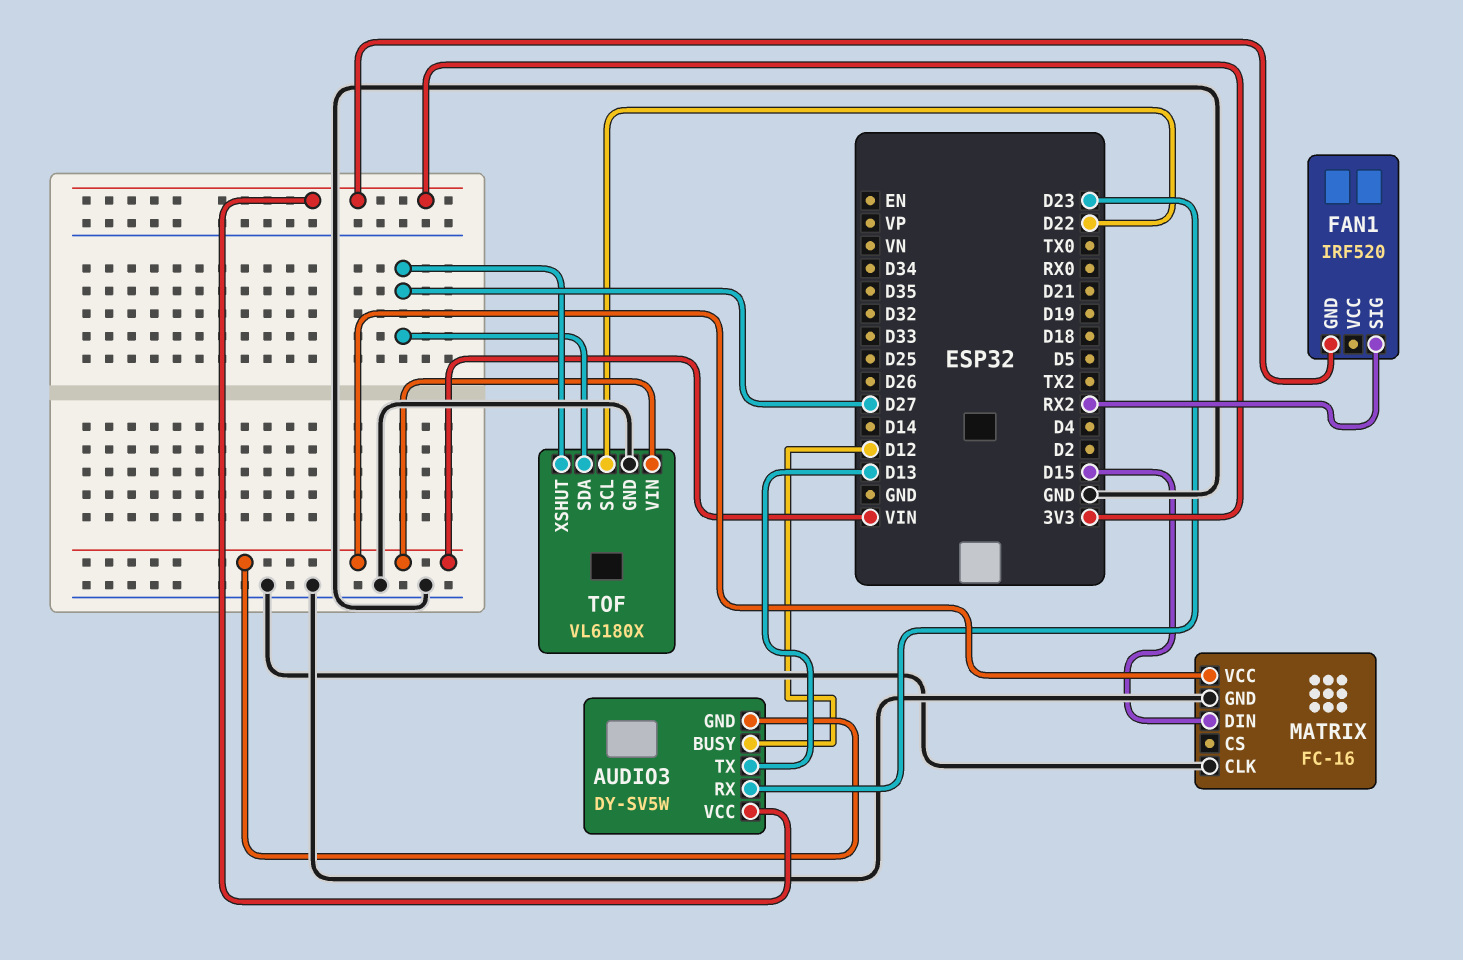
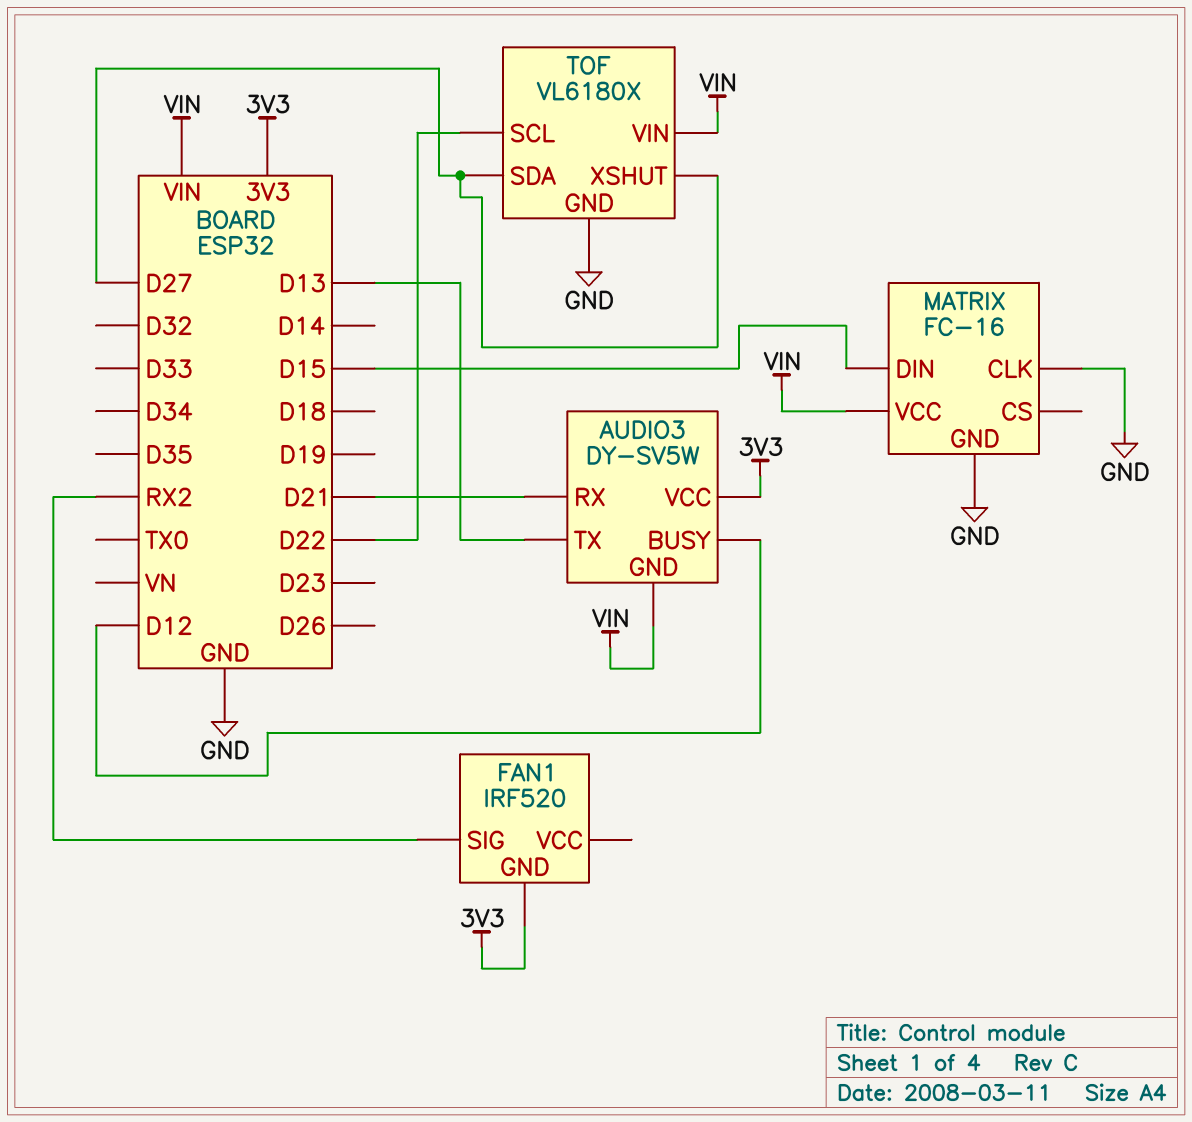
AUDIO3 pin RX: D23 -> D21

